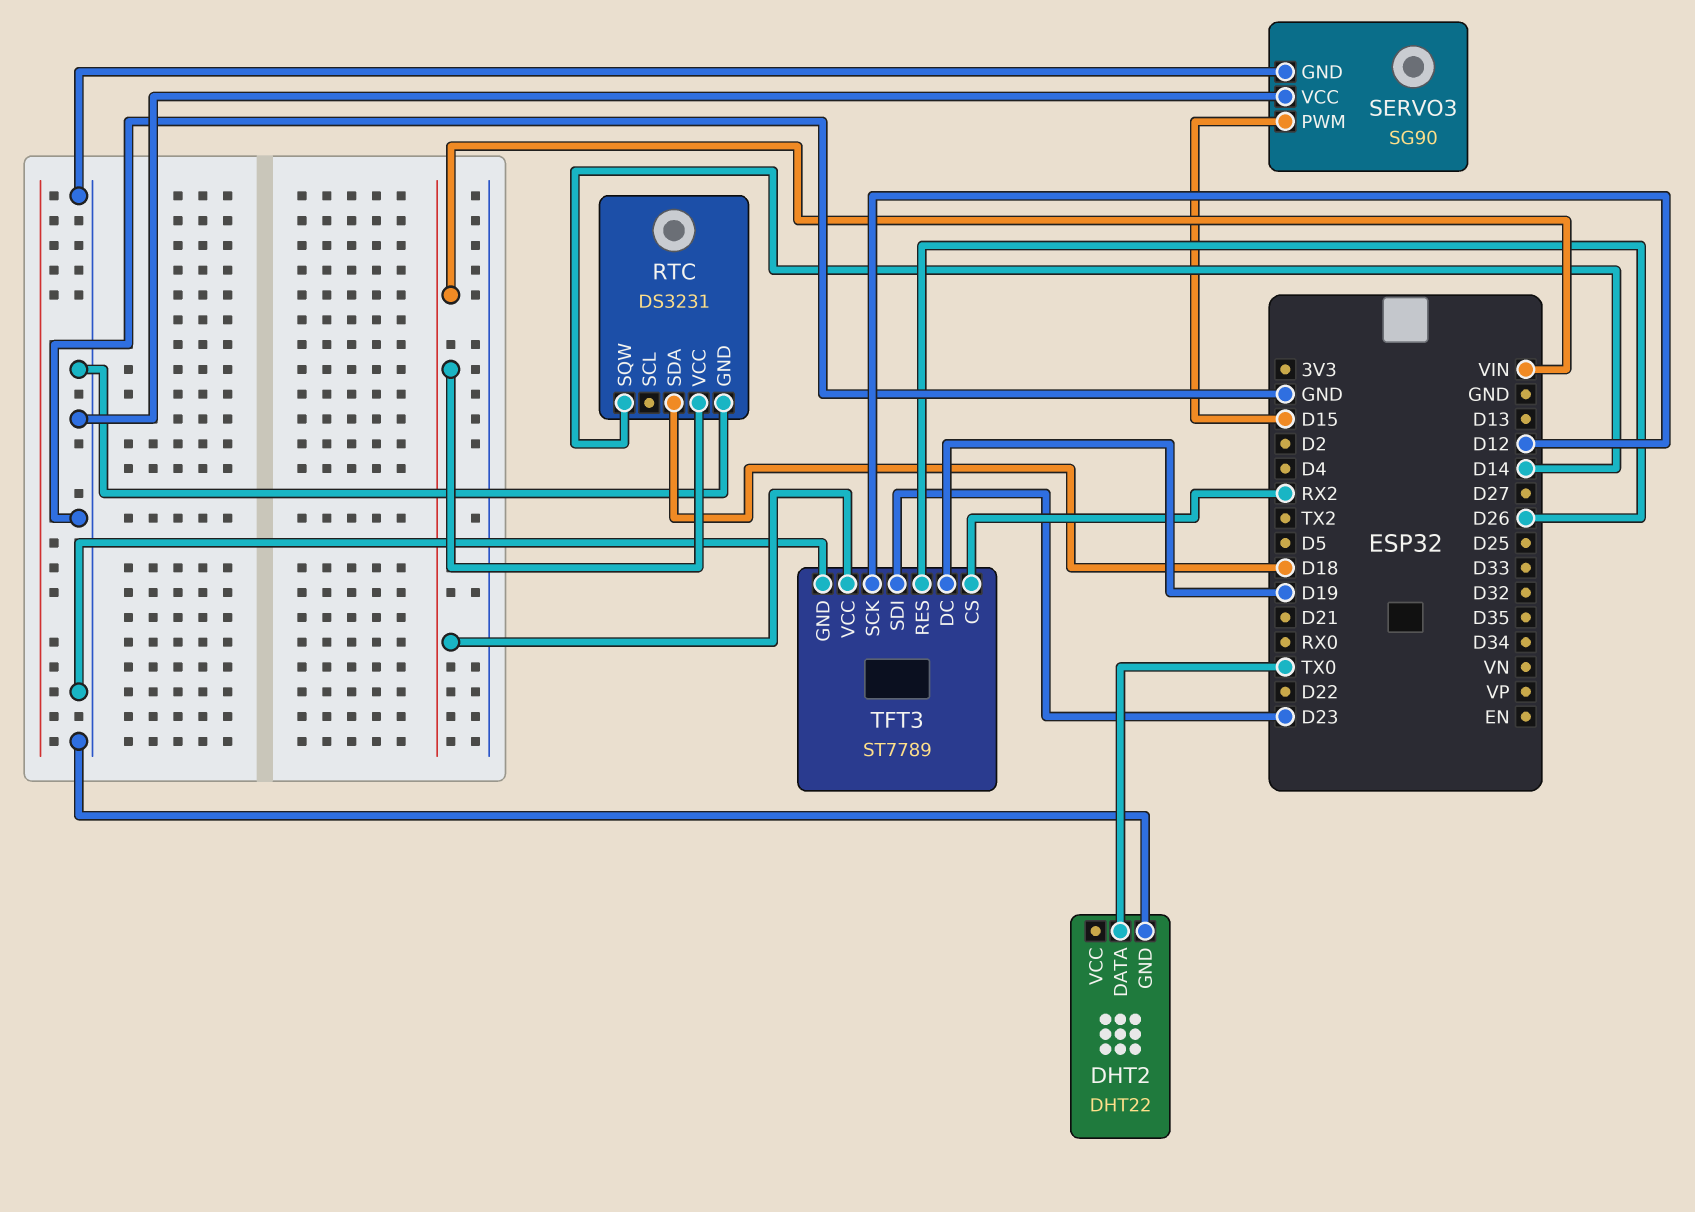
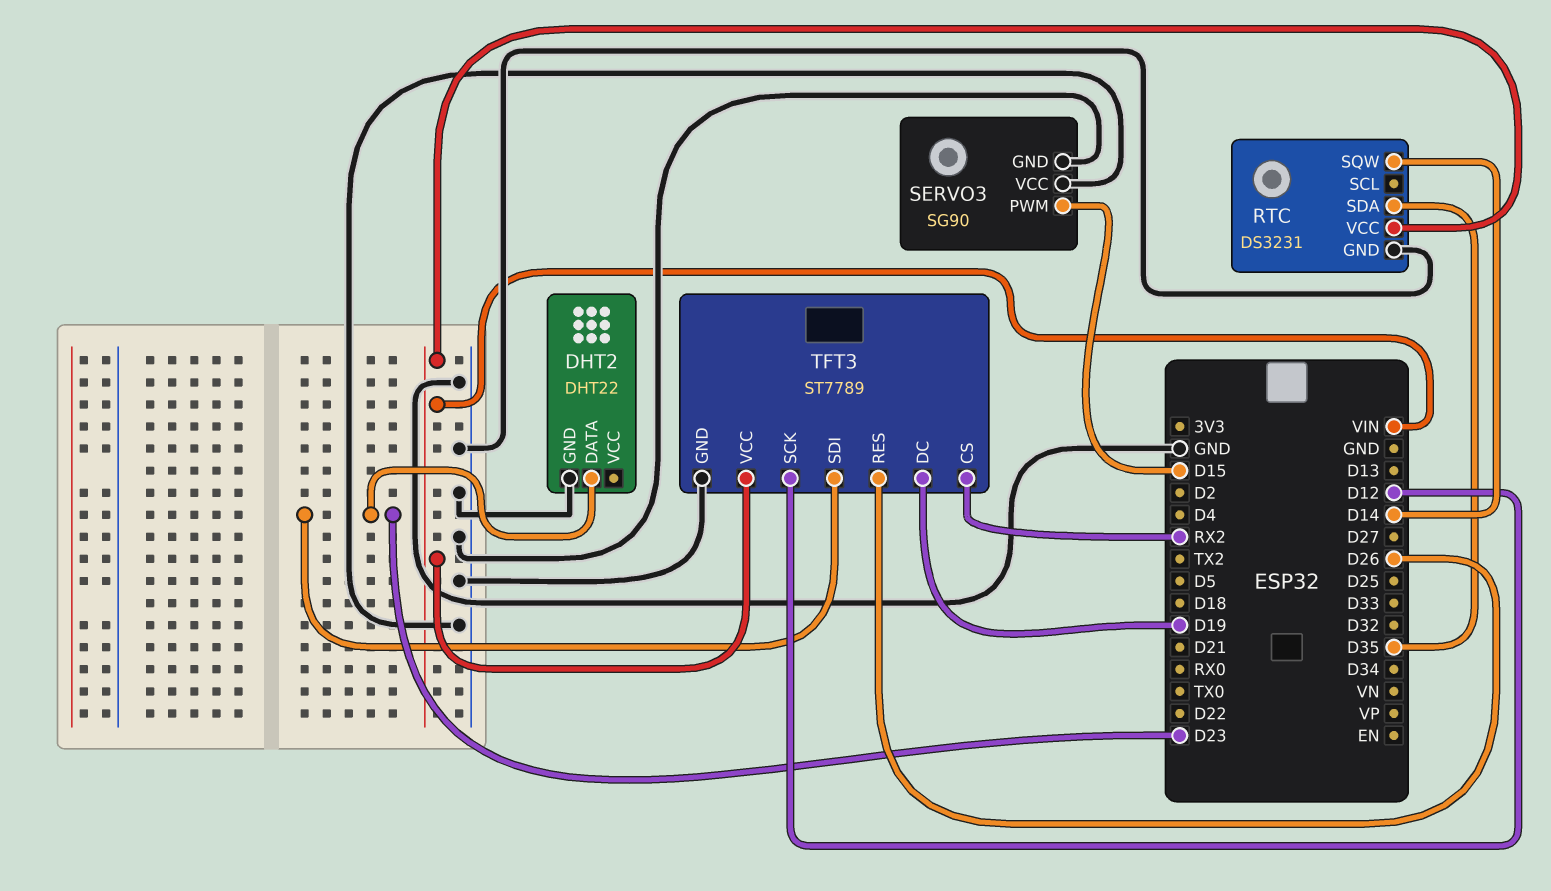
DHT2 pin DATA: TX0 -> D23
RTC pin SDA: D18 -> D35

